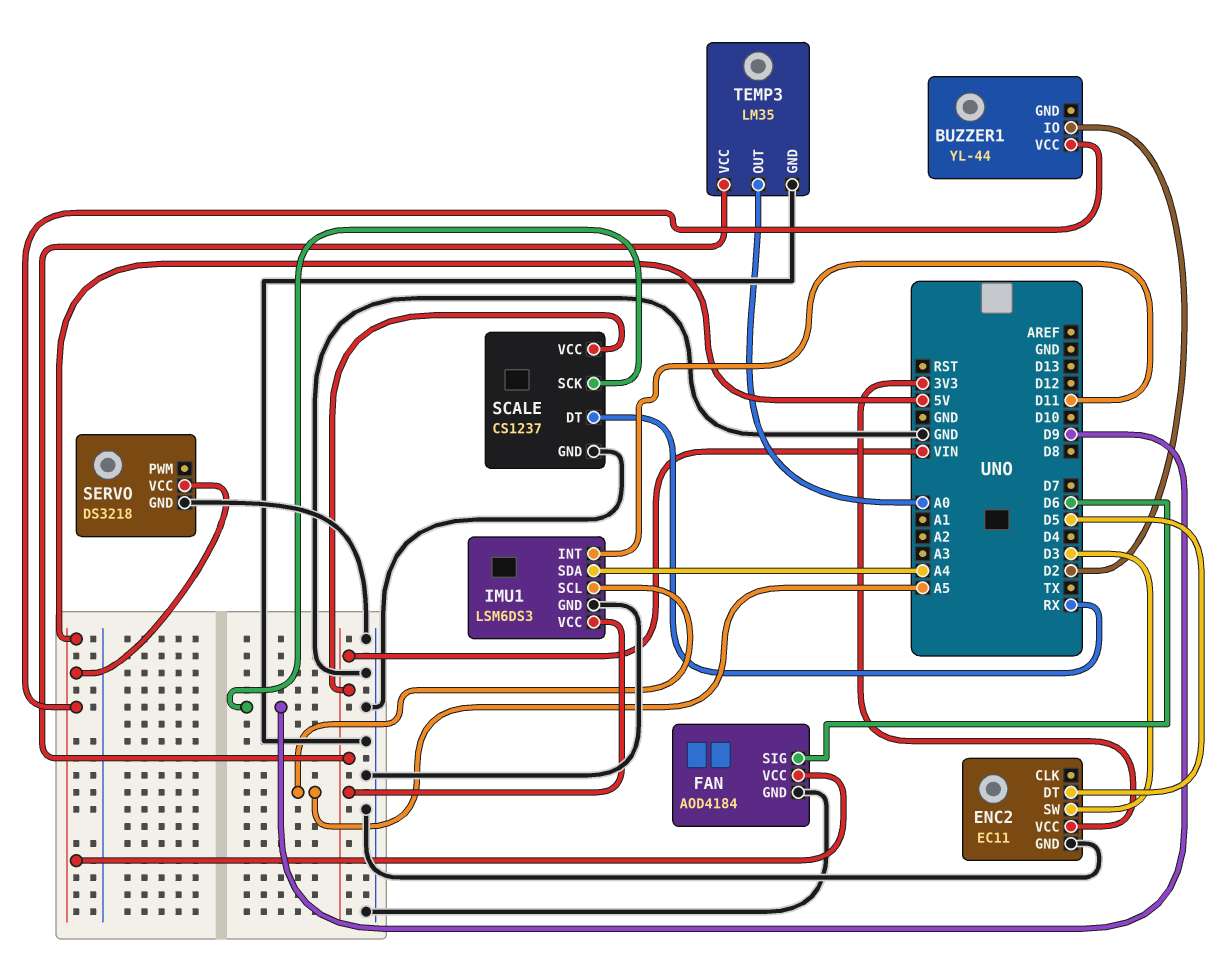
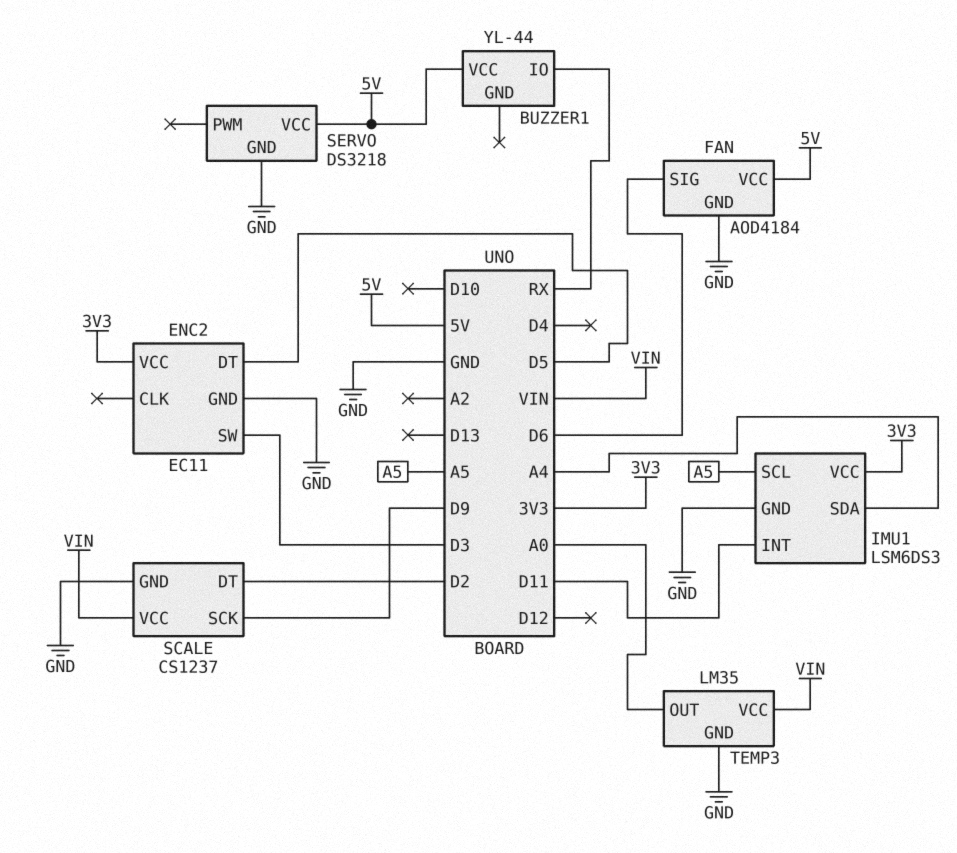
BUZZER1 pin IO: D2 -> RX
IMU1 pin VCC: VIN -> 3V3
SCALE pin DT: RX -> D2

